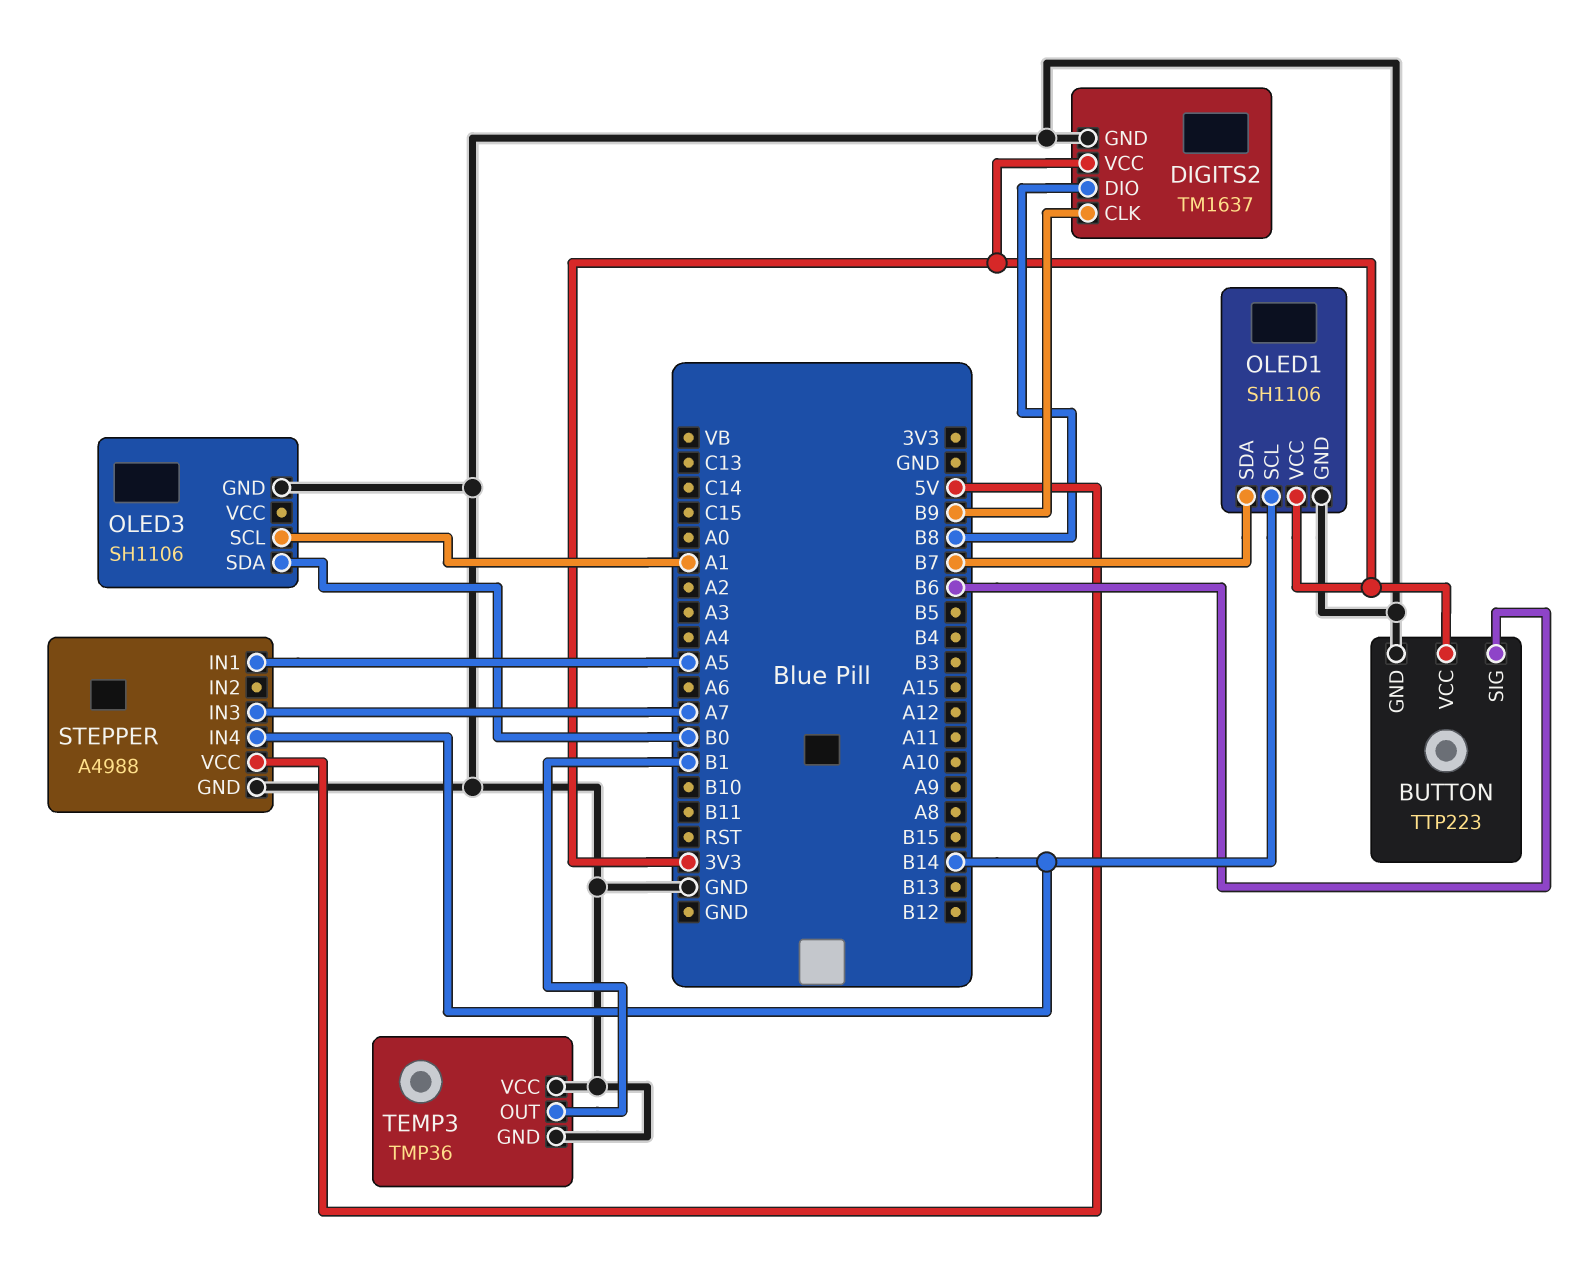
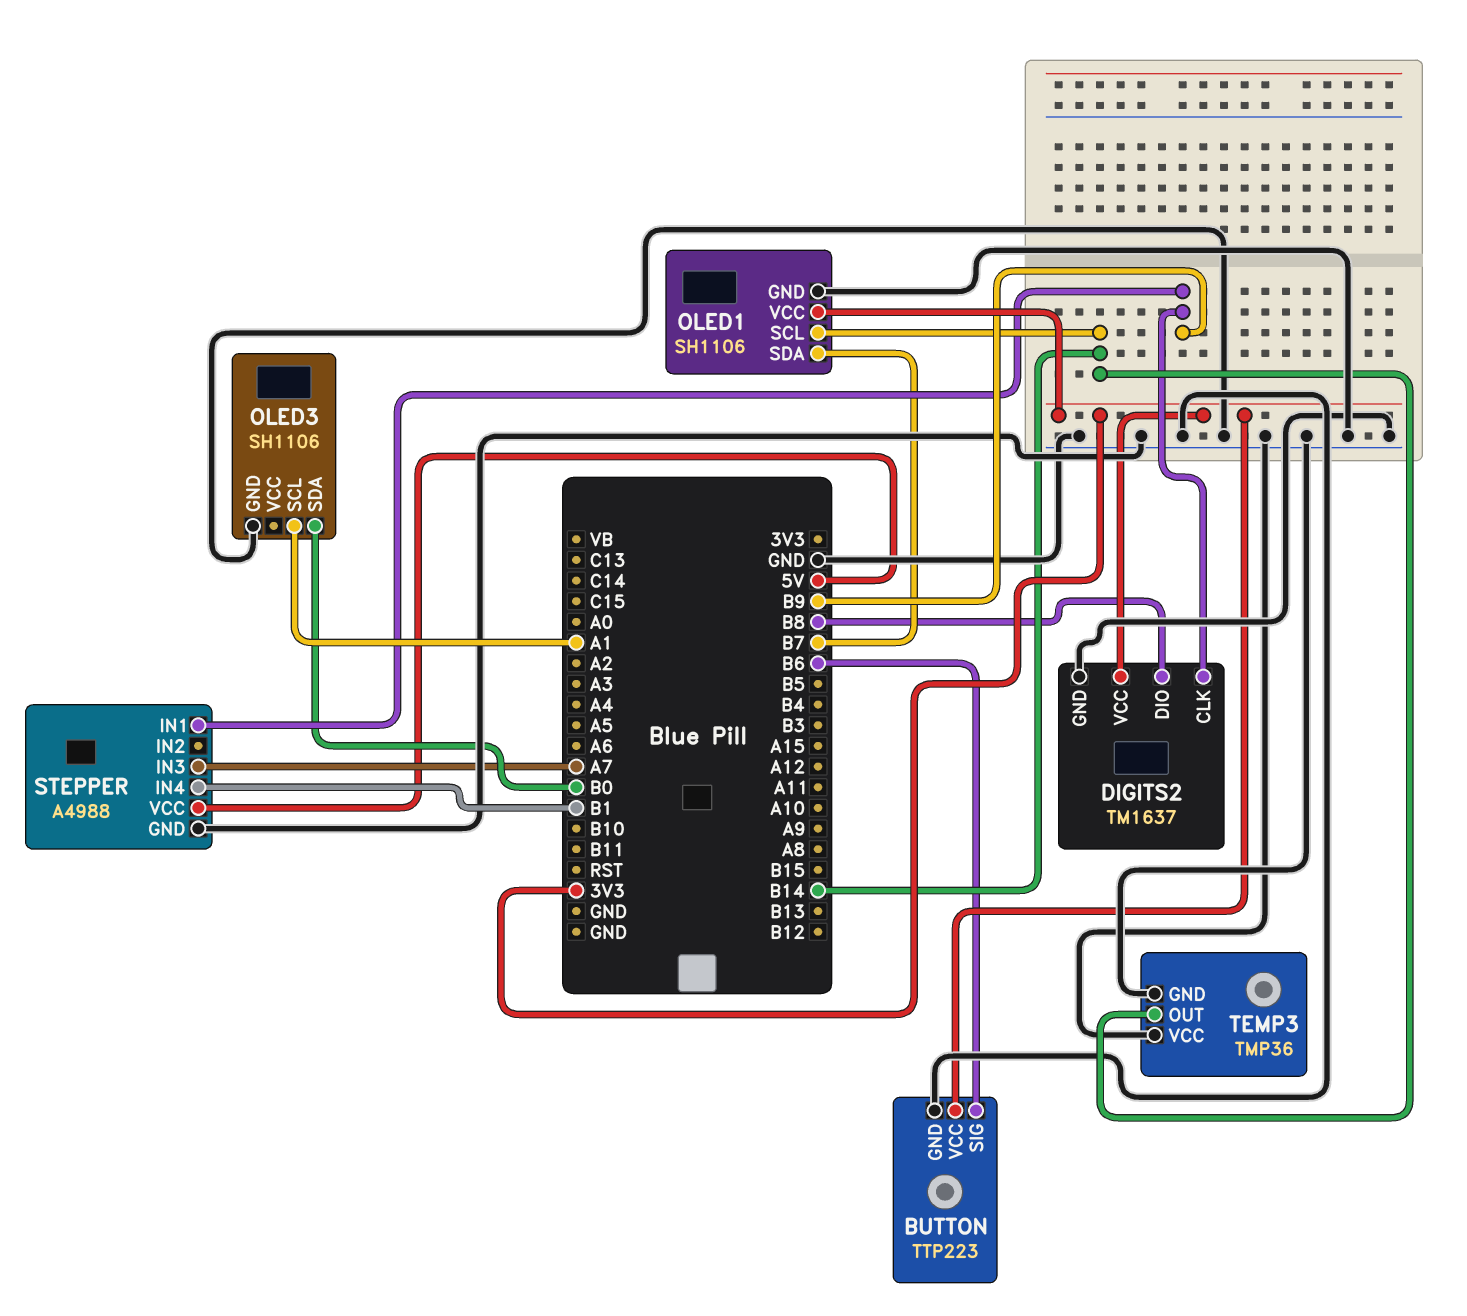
STEPPER pin IN1: A5 -> B9
STEPPER pin IN4: B14 -> B1
TEMP3 pin OUT: B1 -> B14

